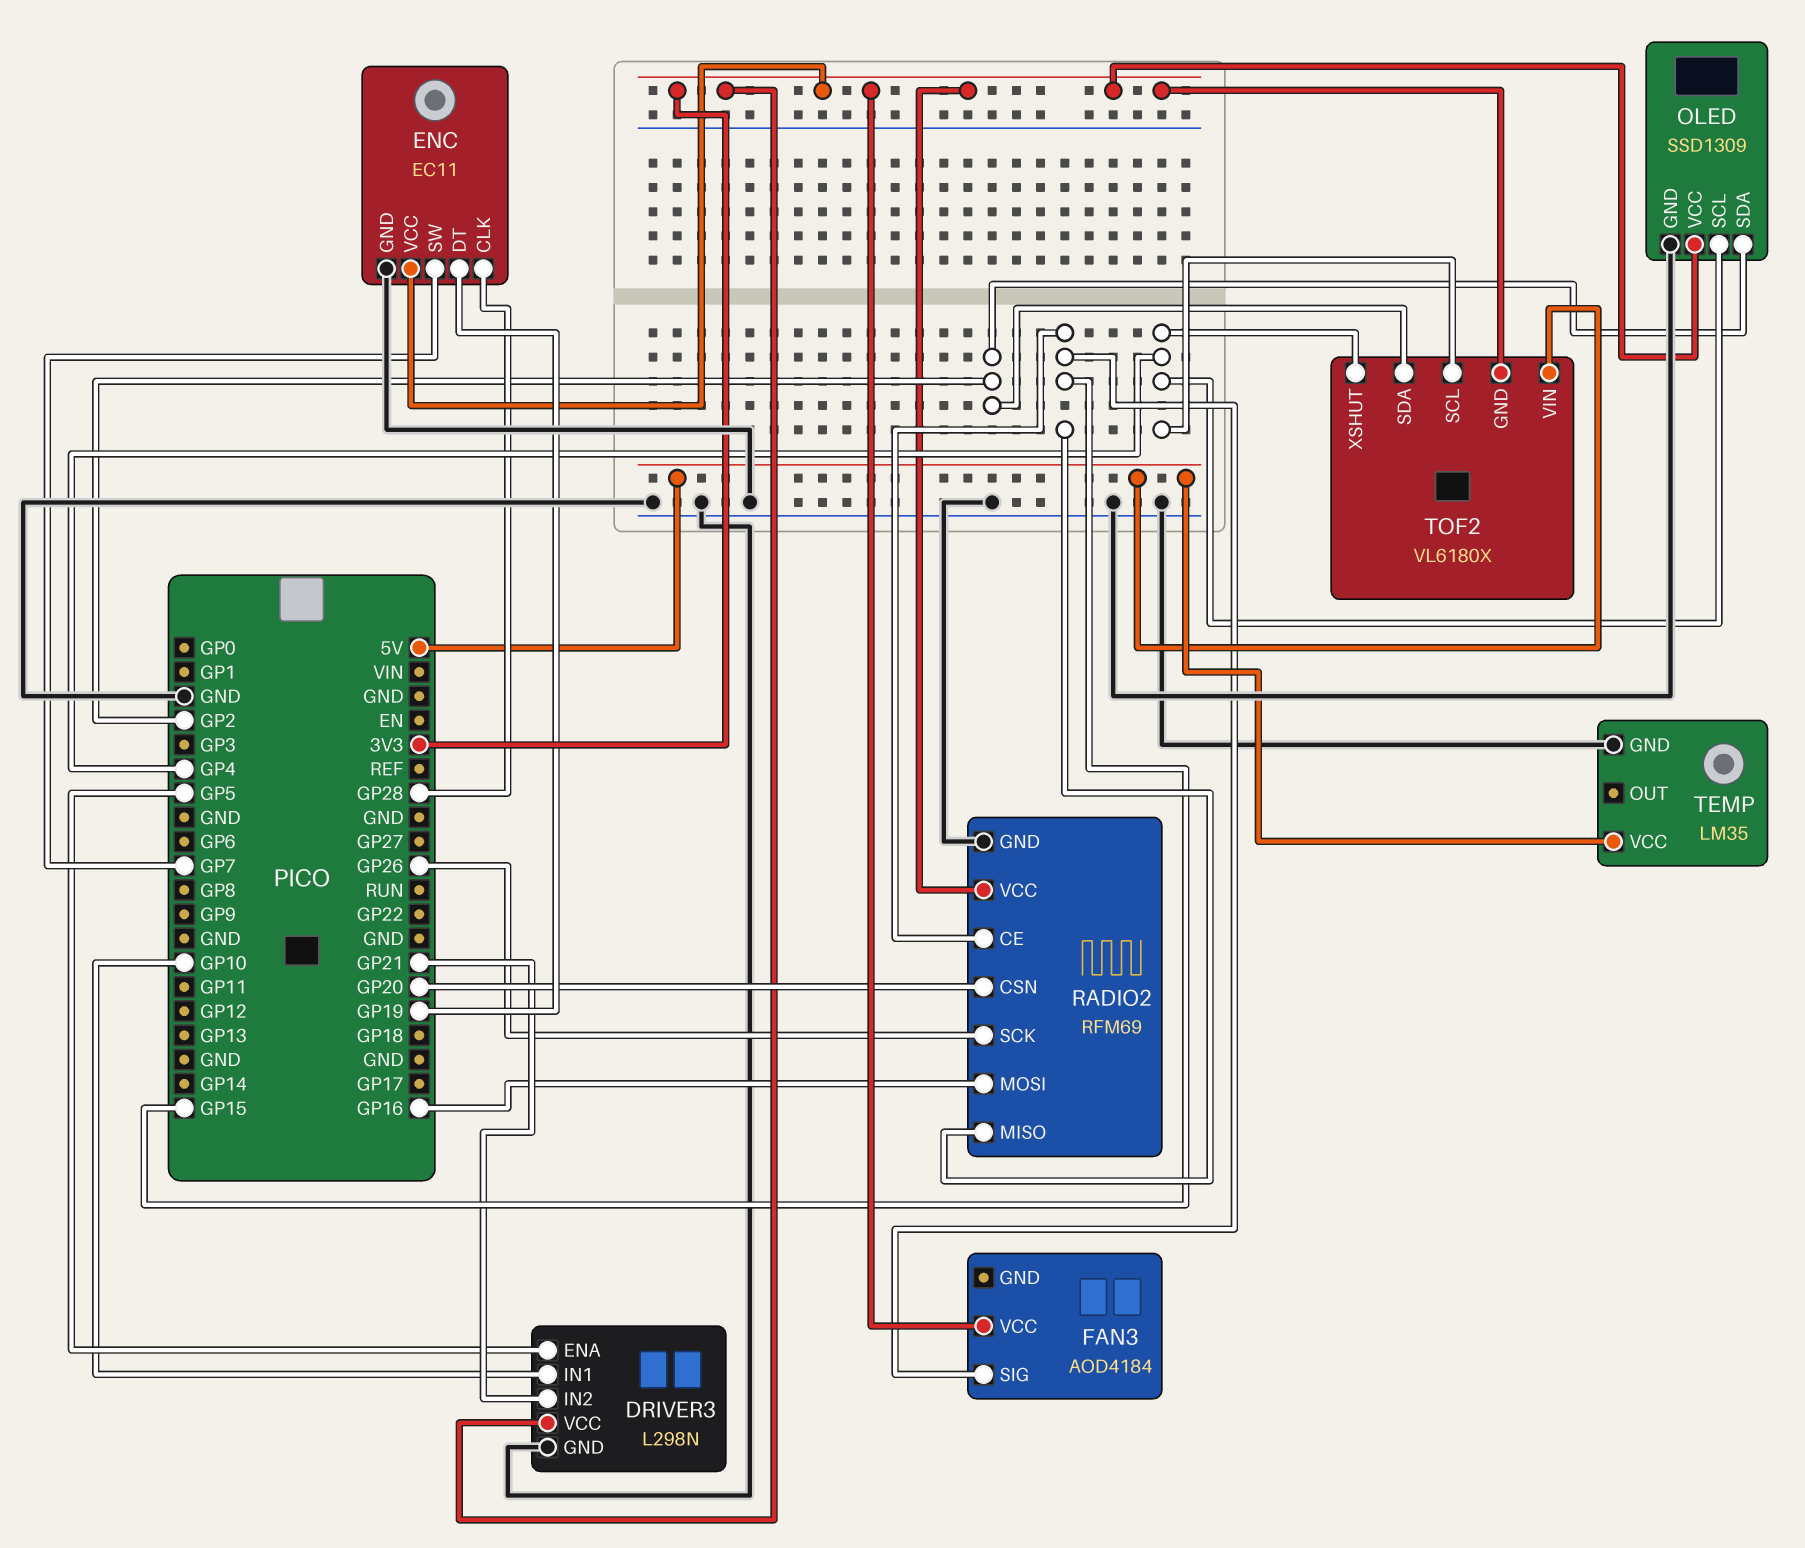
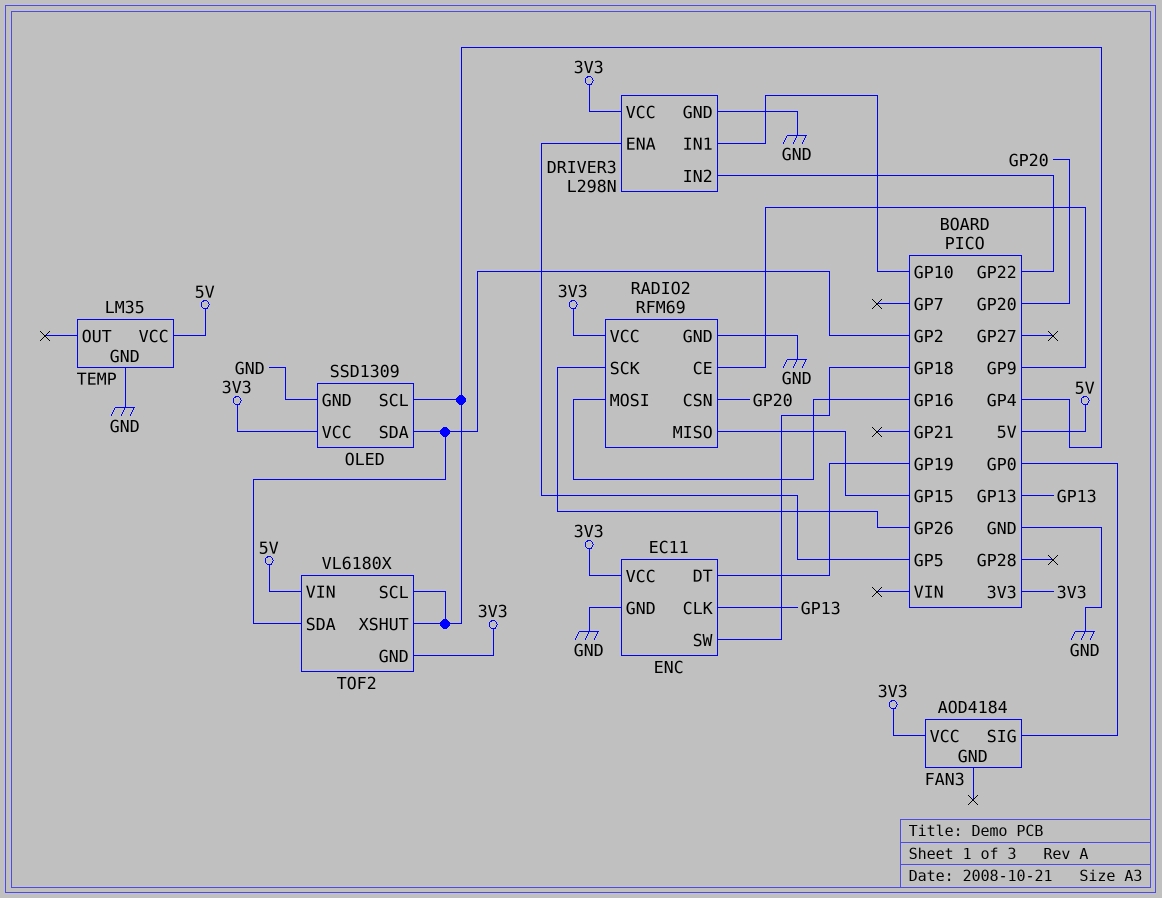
DRIVER3 pin IN2: GP21 -> GP22
ENC pin CLK: GP28 -> GP13
ENC pin SW: GP7 -> GP18
FAN3 pin SIG: GP15 -> GP0
RADIO2 pin CE: GP15 -> GP9

